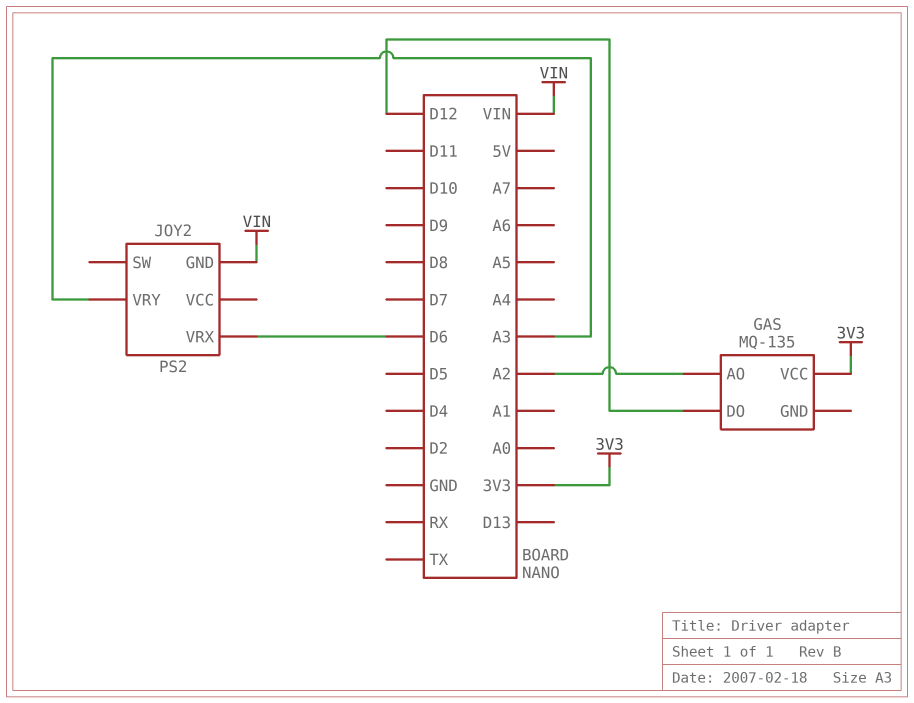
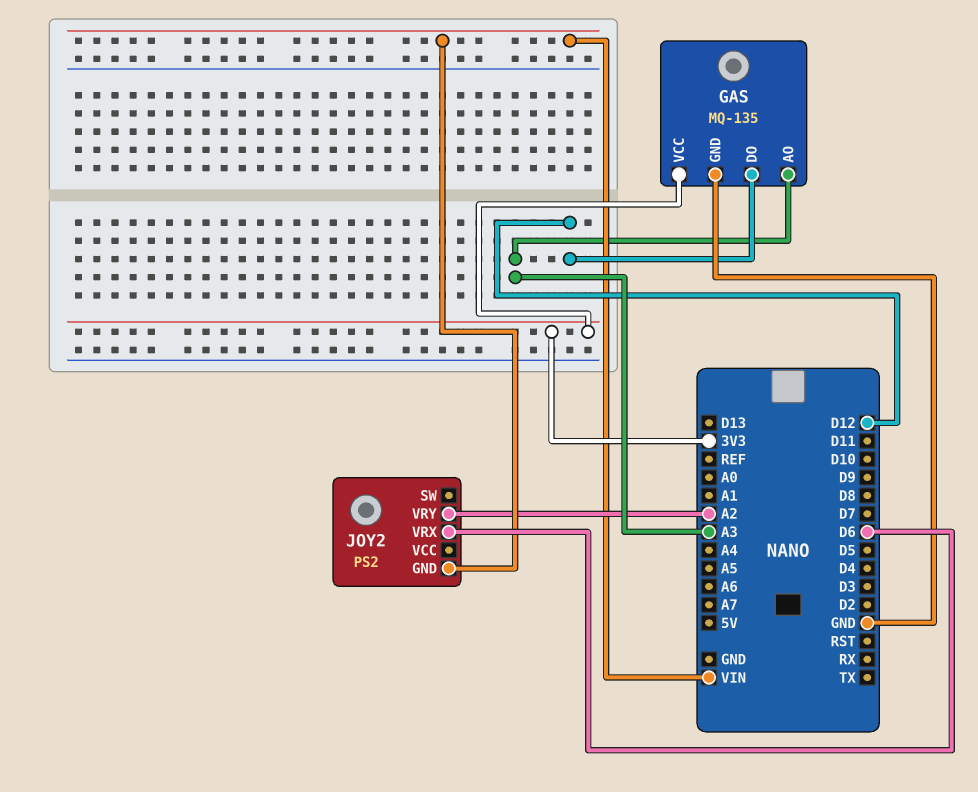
GAS pin AO: A2 -> A3
GAS pin GND: none -> GND
JOY2 pin VRY: A3 -> A2

